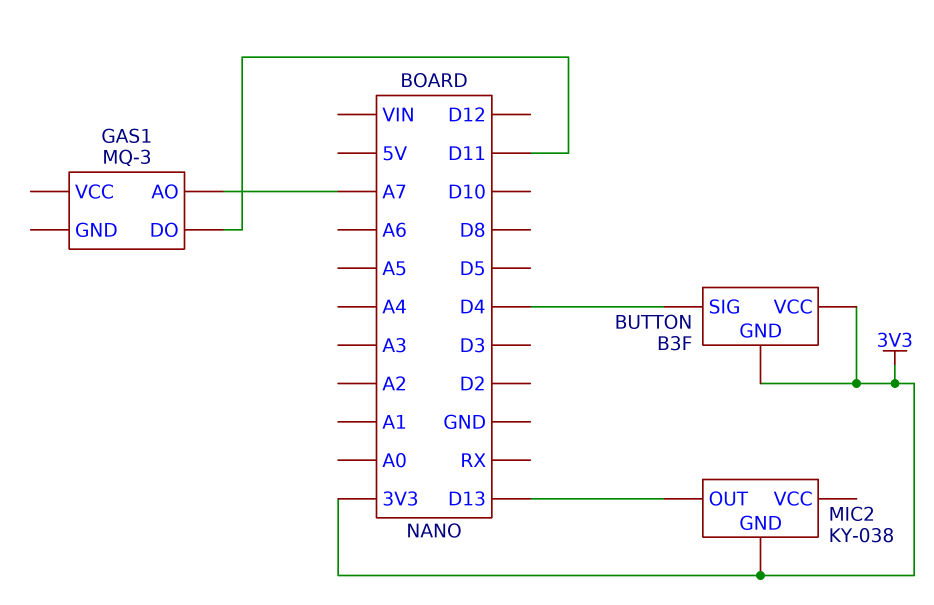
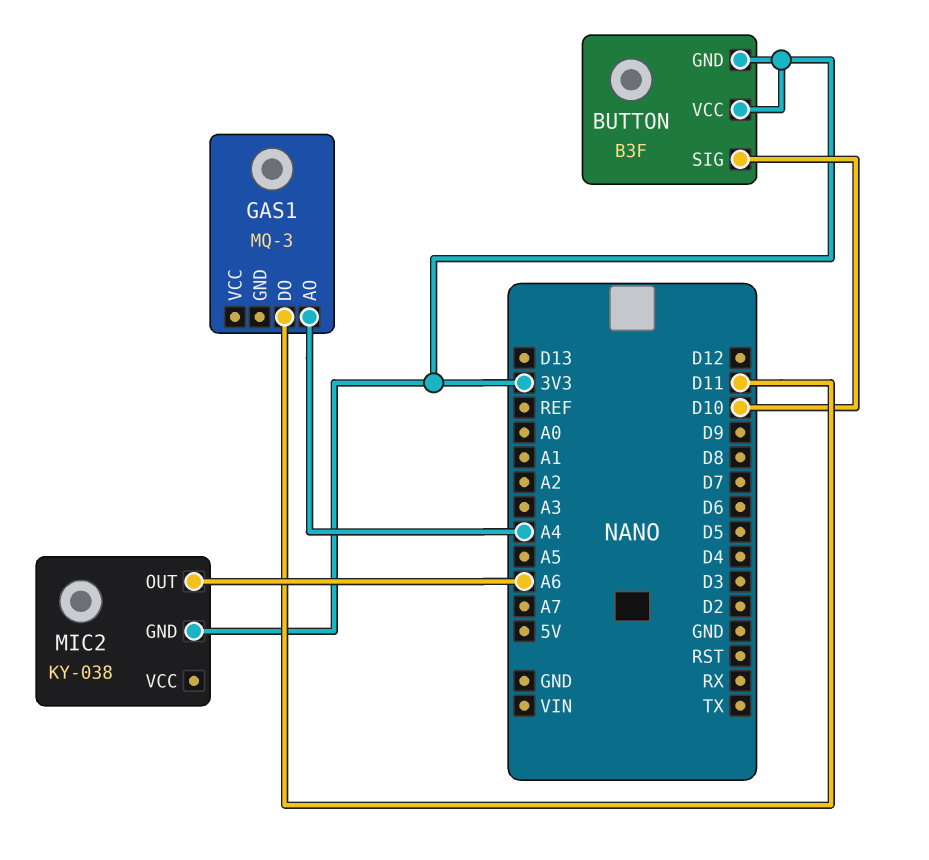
BUTTON pin SIG: D4 -> D10
GAS1 pin AO: A7 -> A4
MIC2 pin OUT: D13 -> A6

